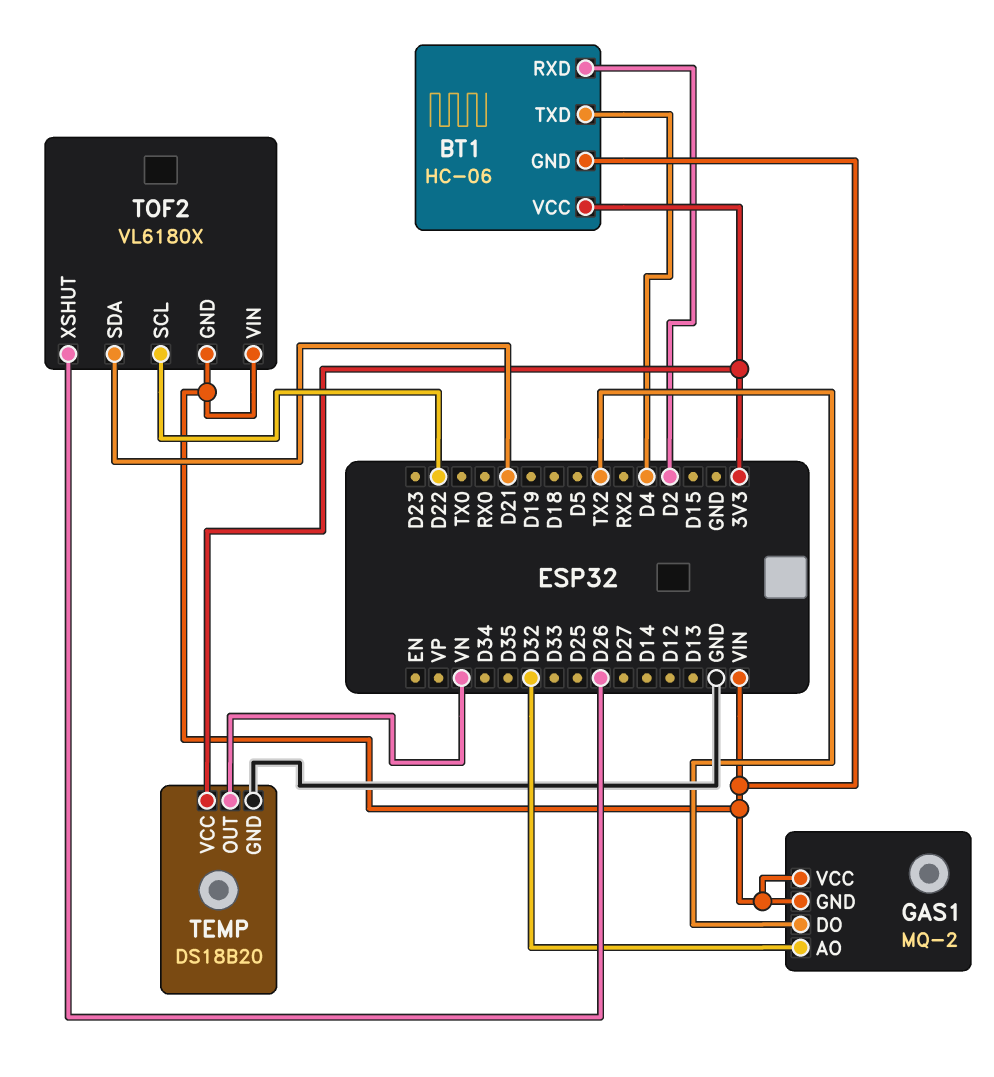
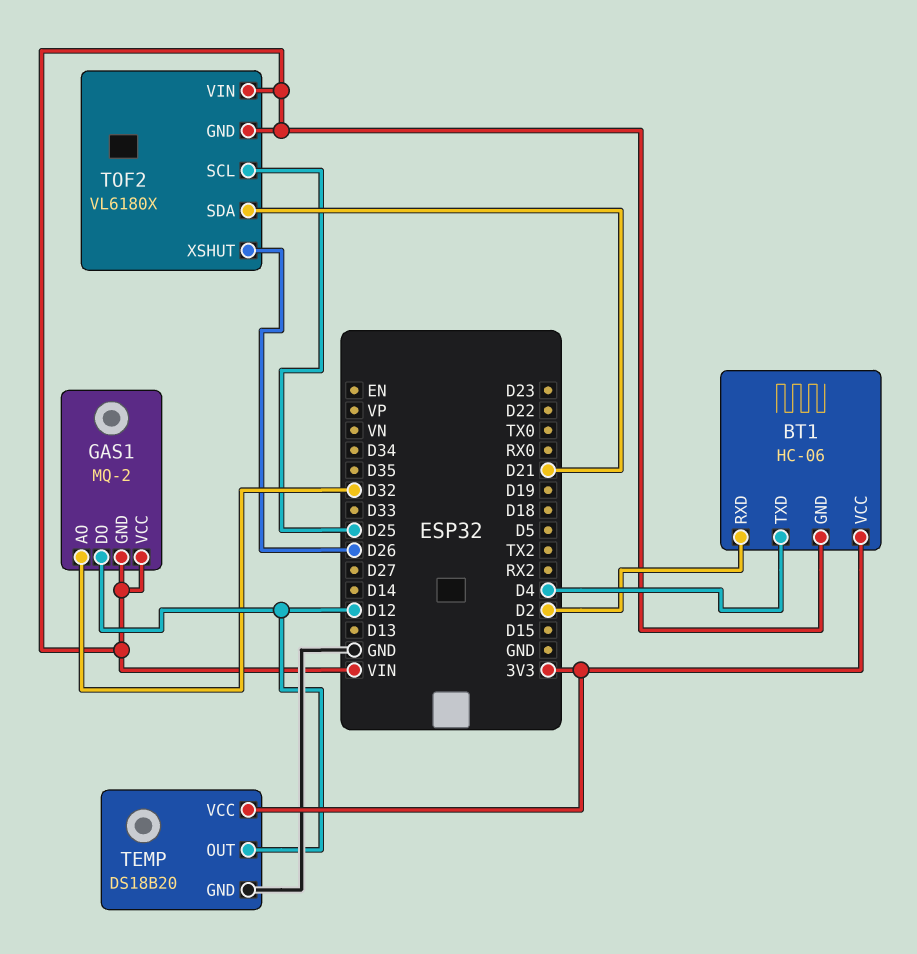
GAS1 pin DO: TX2 -> D12
TEMP pin OUT: VN -> D12
TOF2 pin SCL: D22 -> D25

